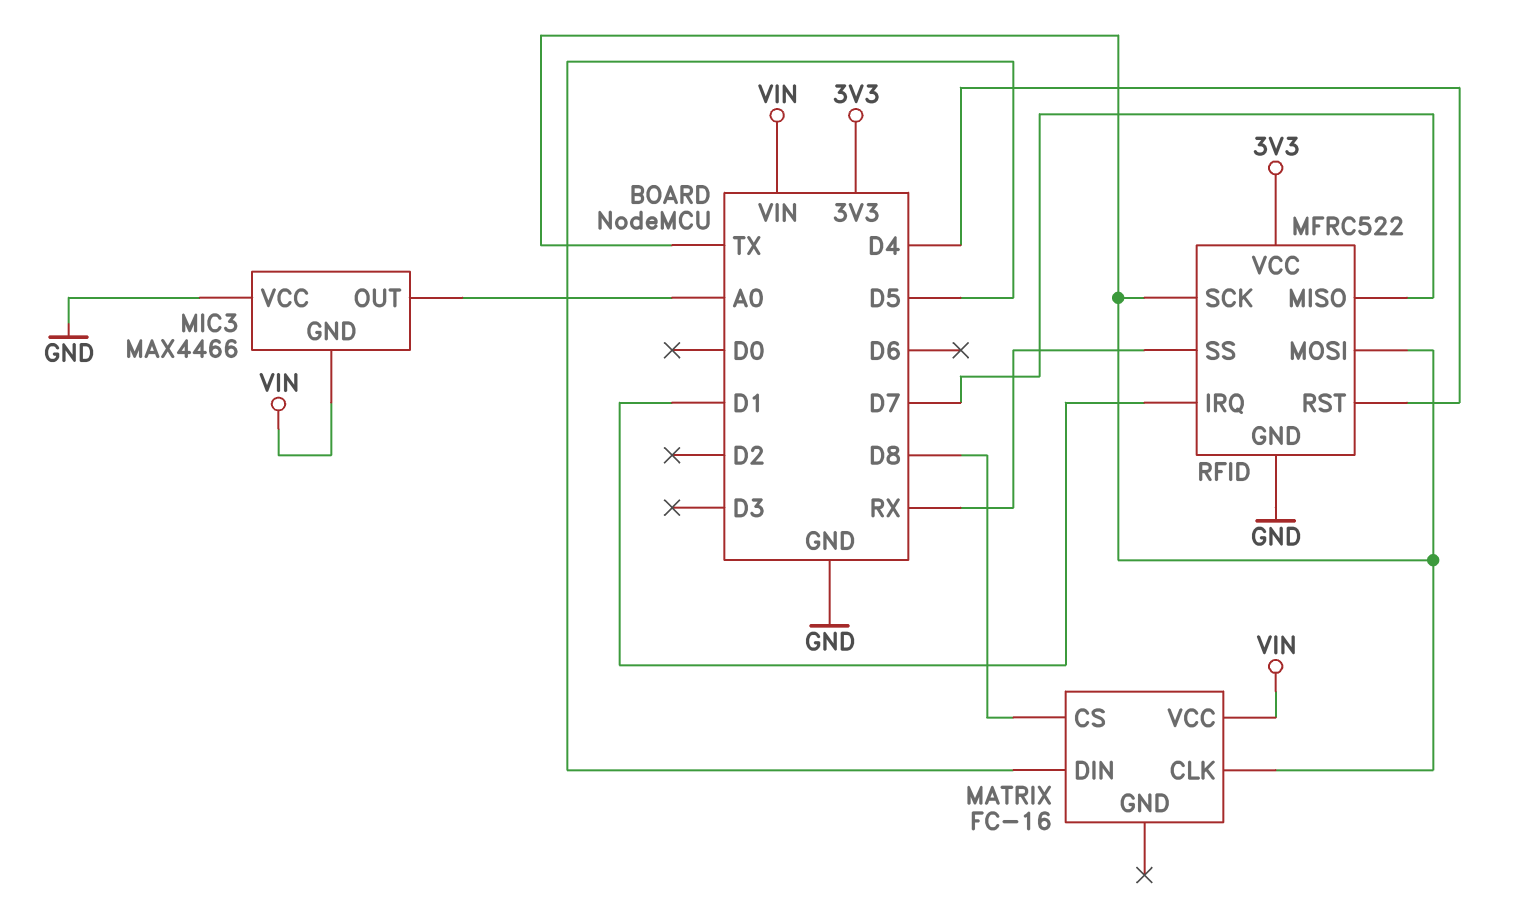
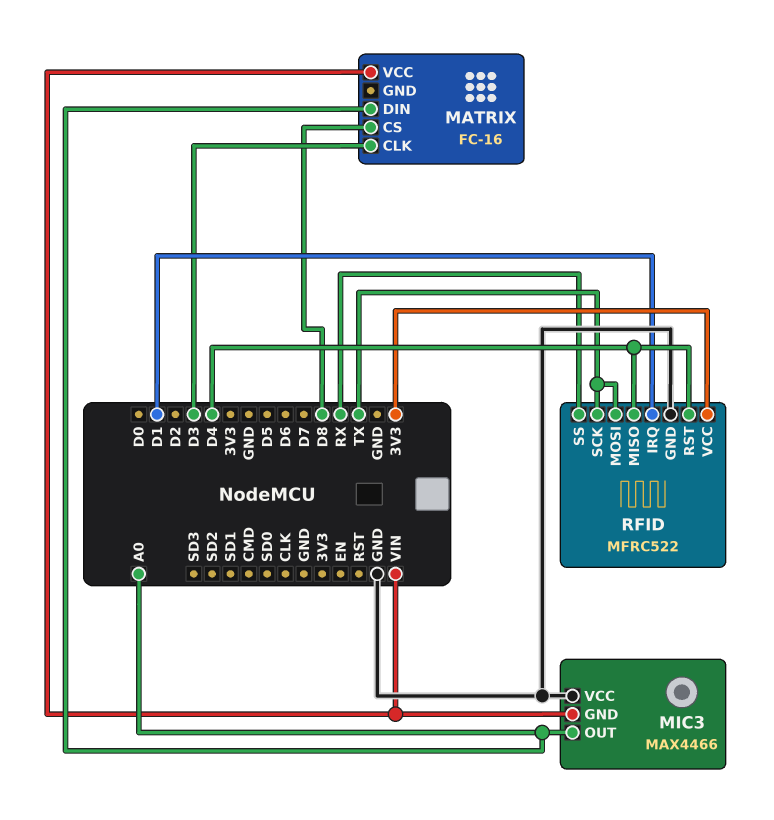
MATRIX pin CLK: TX -> D3
MATRIX pin DIN: D5 -> A0
RFID pin MISO: D7 -> D4

